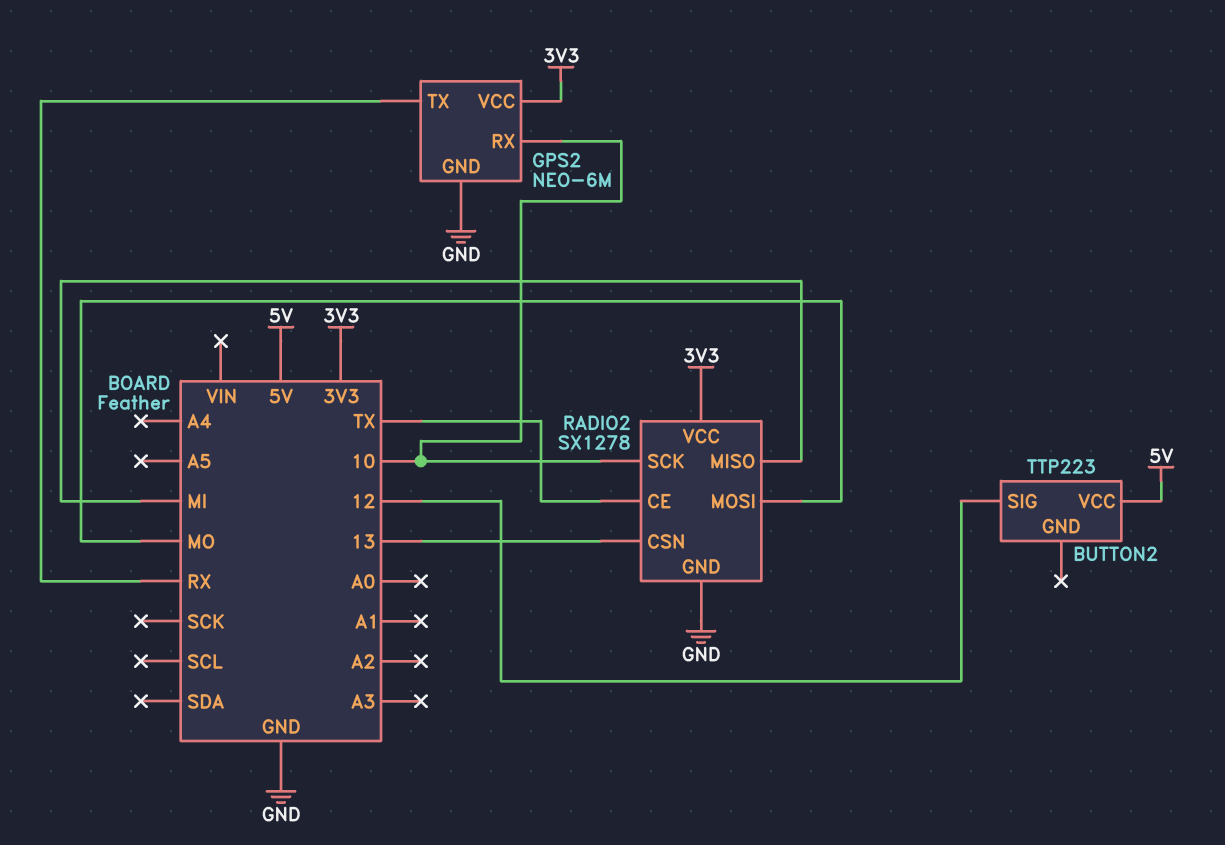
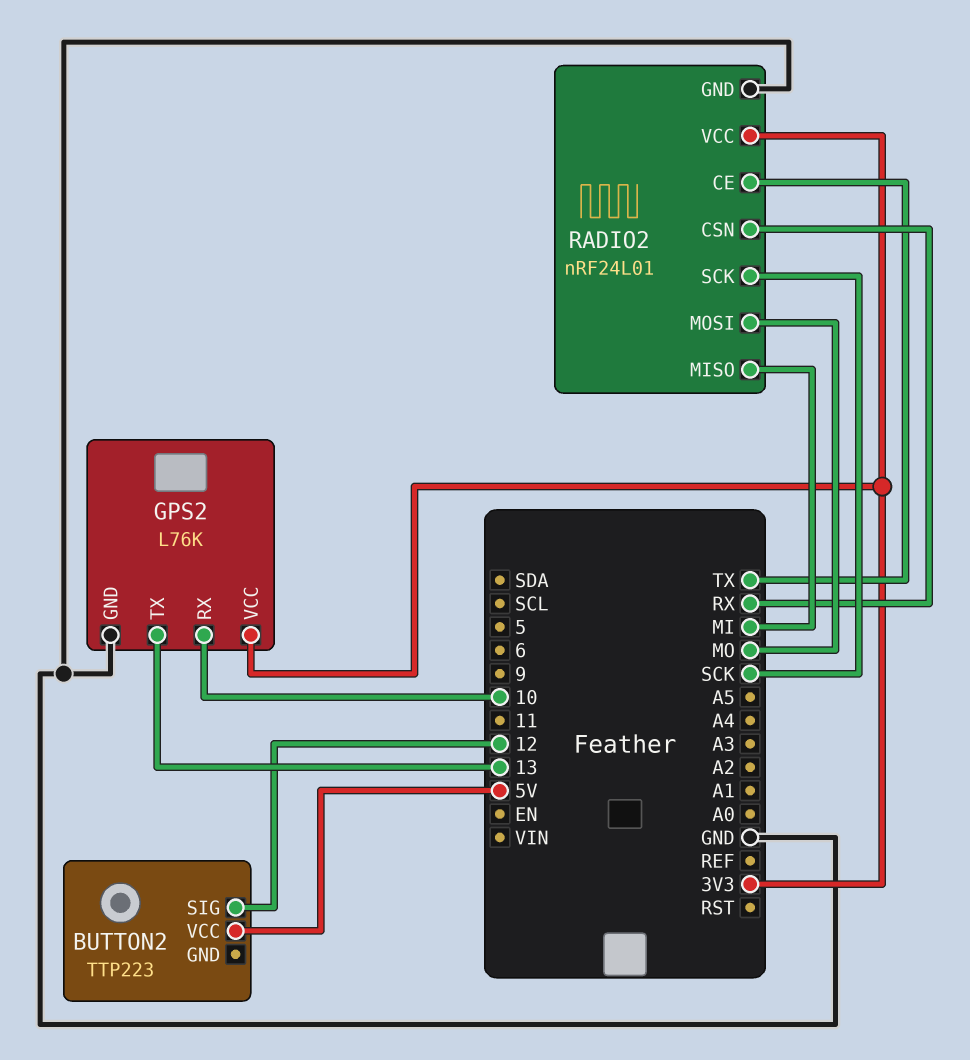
GPS2: NEO-6M -> L76K
GPS2 pin TX: RX -> 13
RADIO2: SX1278 -> nRF24L01
RADIO2 pin CSN: 13 -> RX
RADIO2 pin SCK: 10 -> SCK

